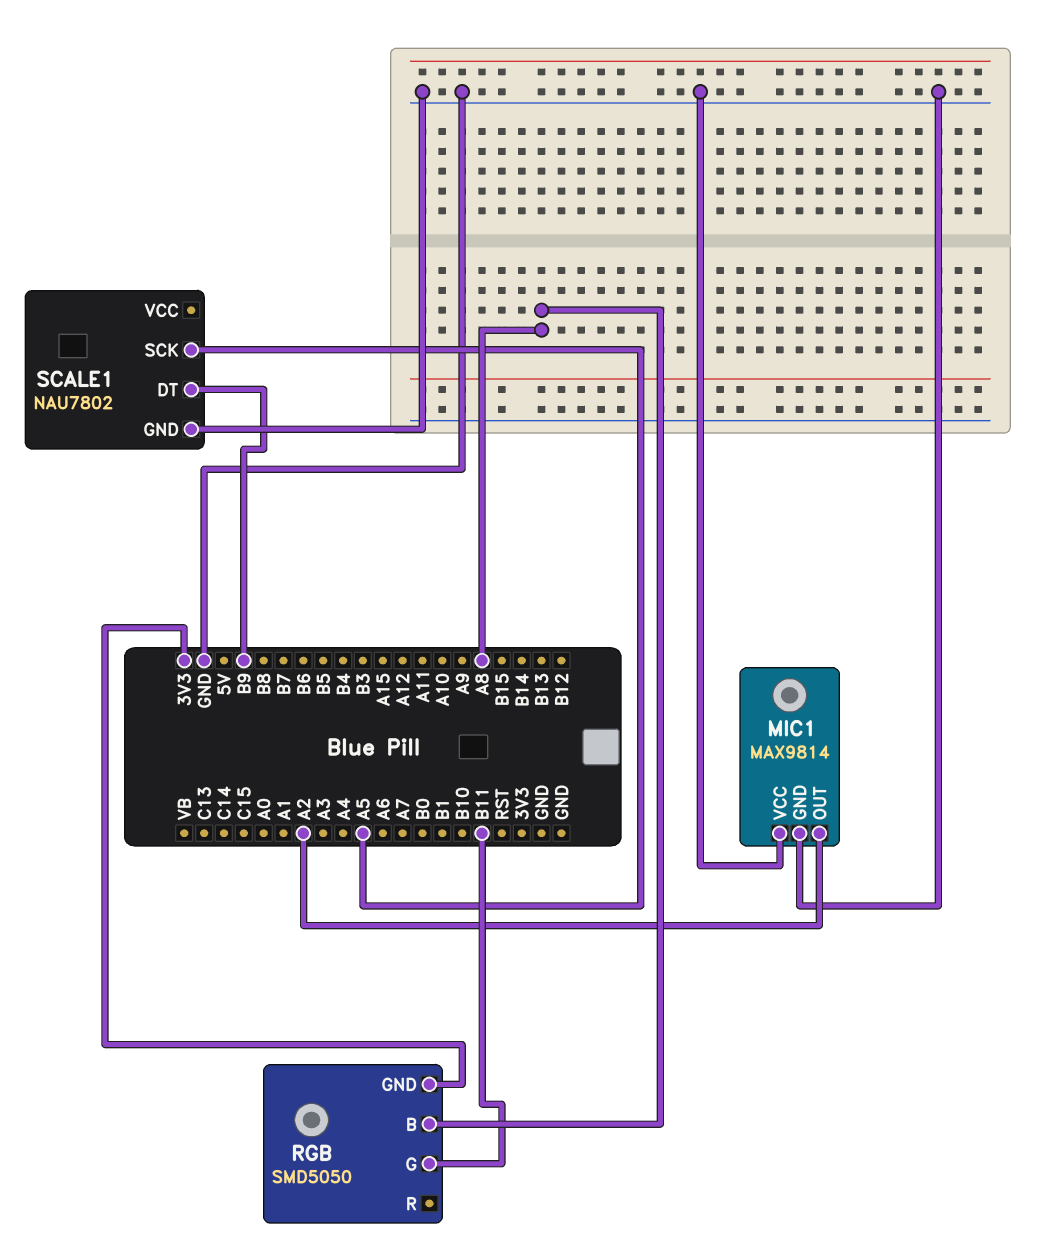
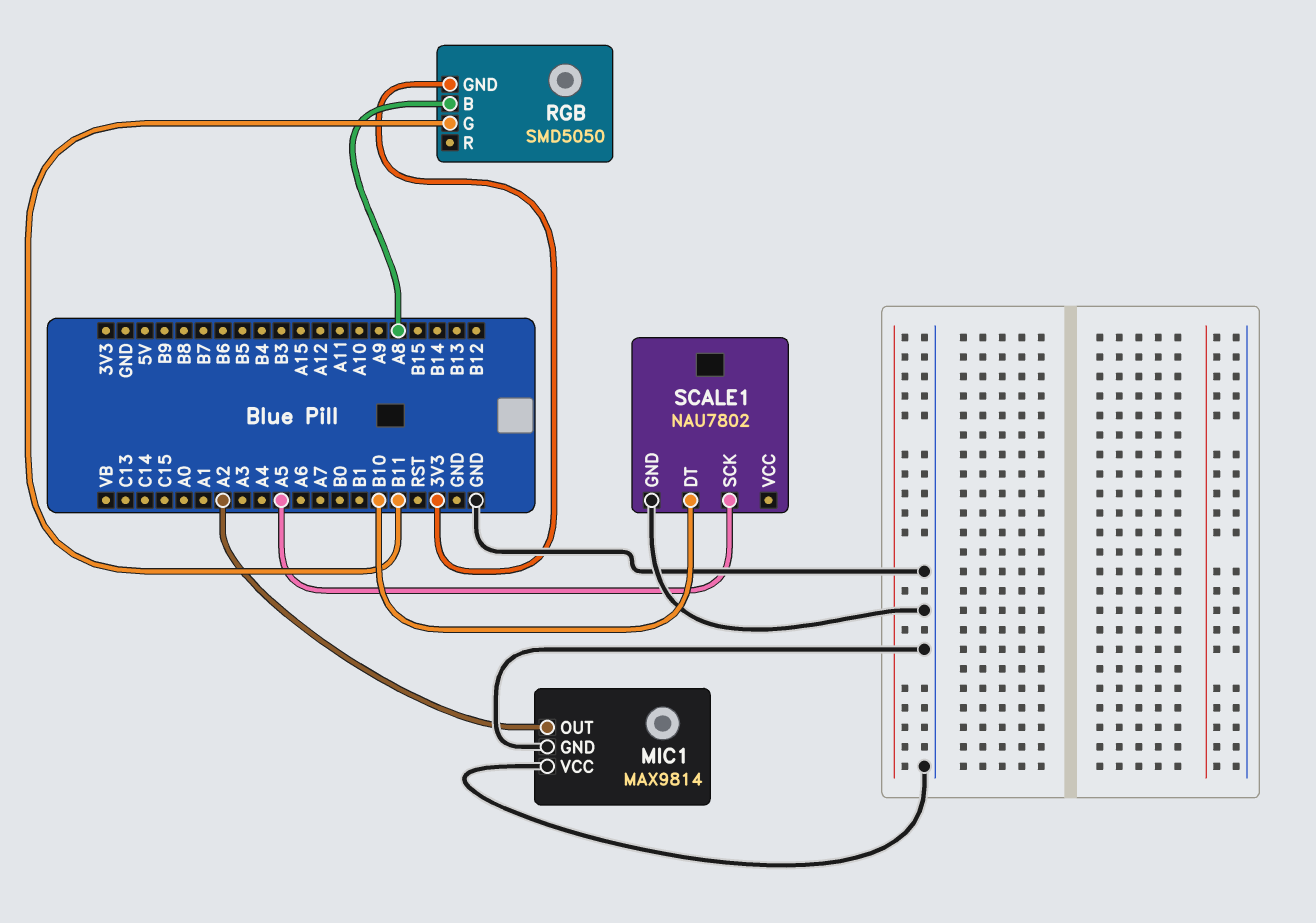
SCALE1 pin DT: B9 -> B10

